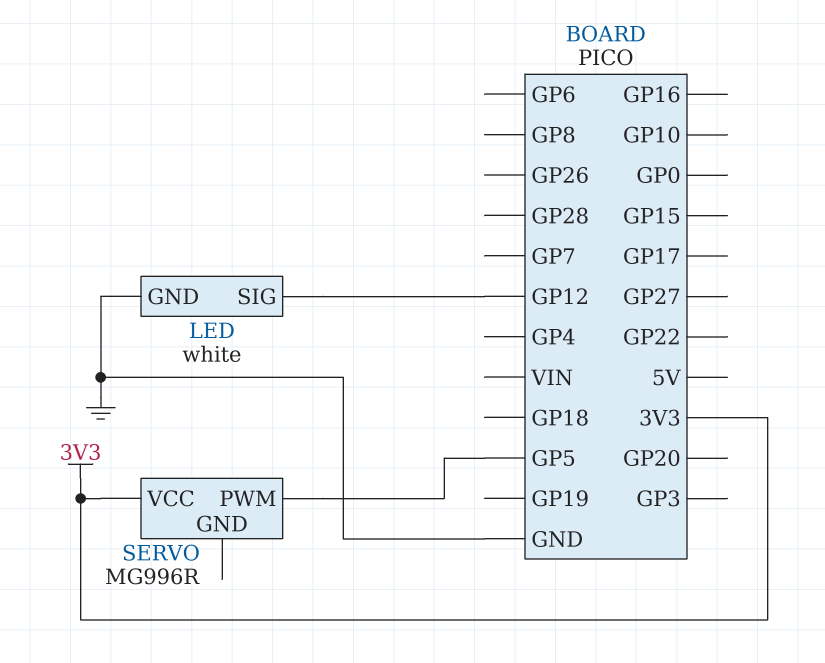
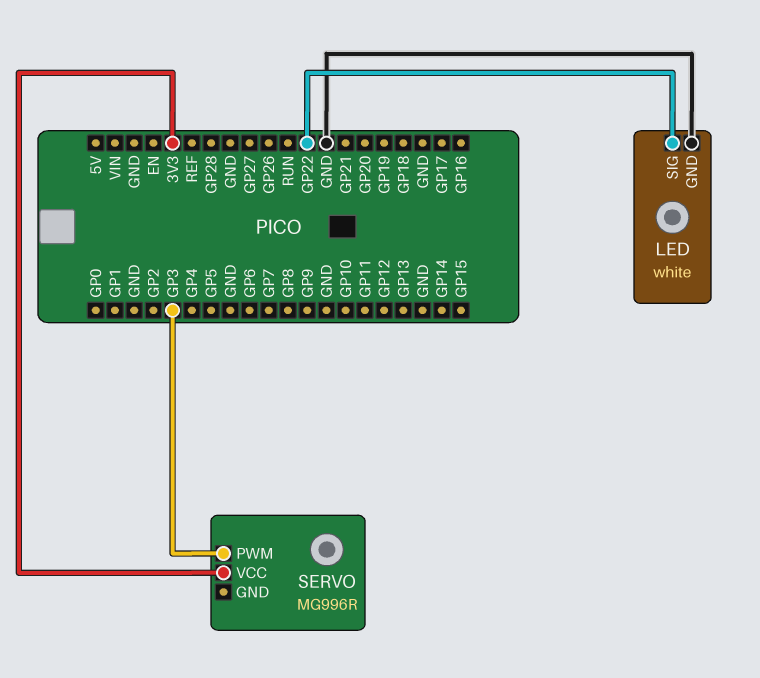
LED pin SIG: GP12 -> GP22
SERVO pin PWM: GP5 -> GP3

